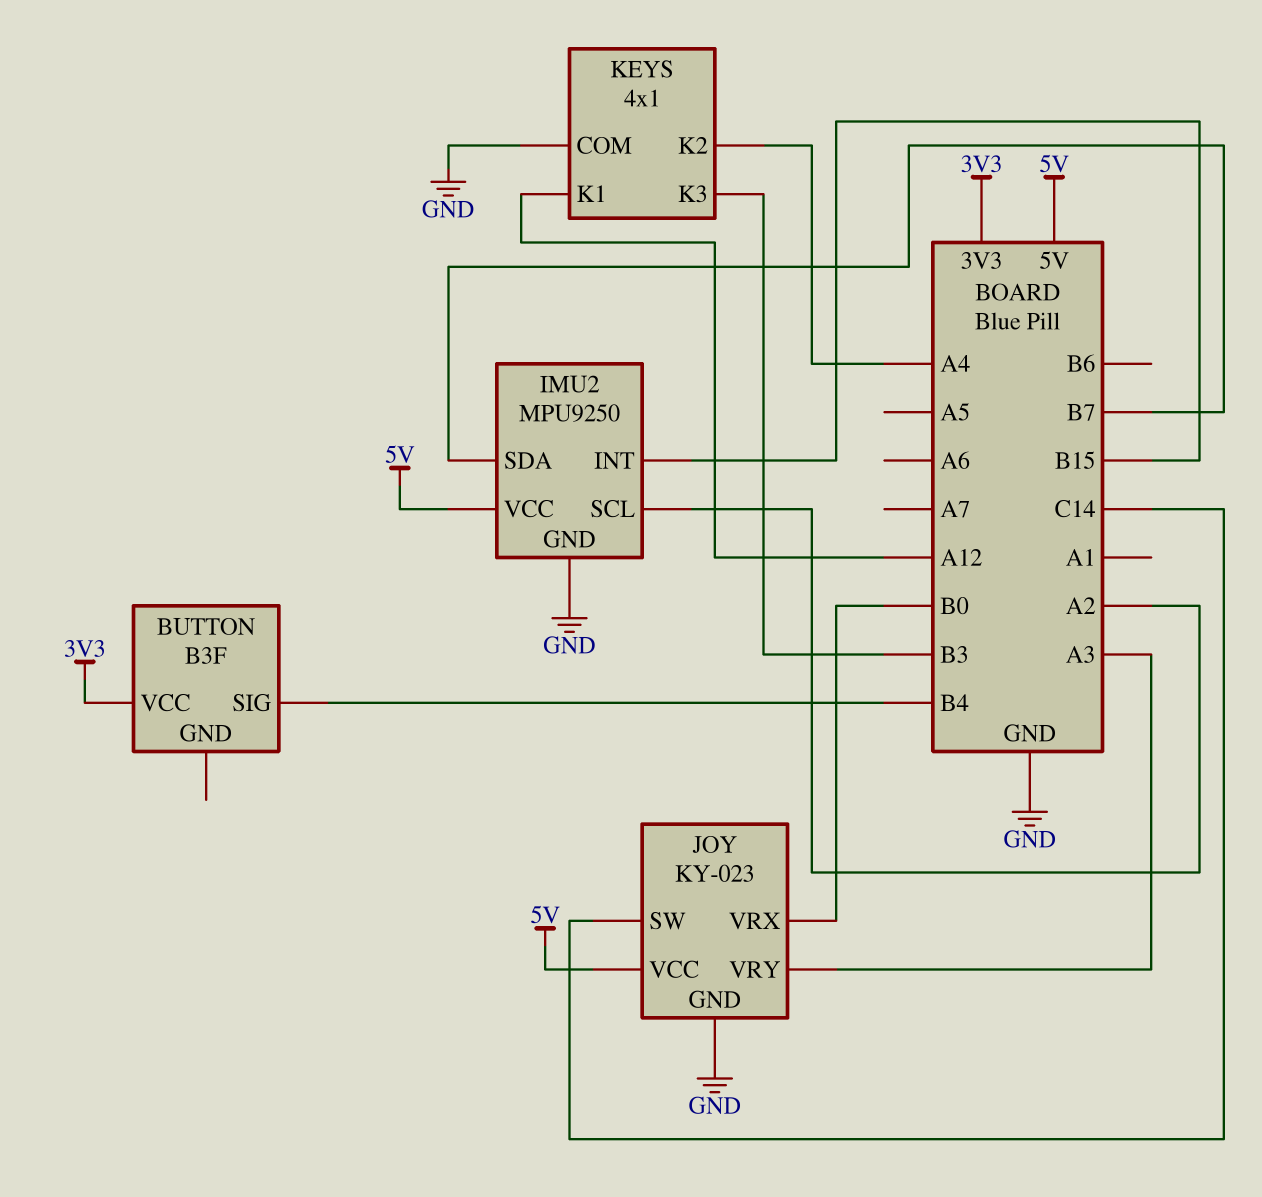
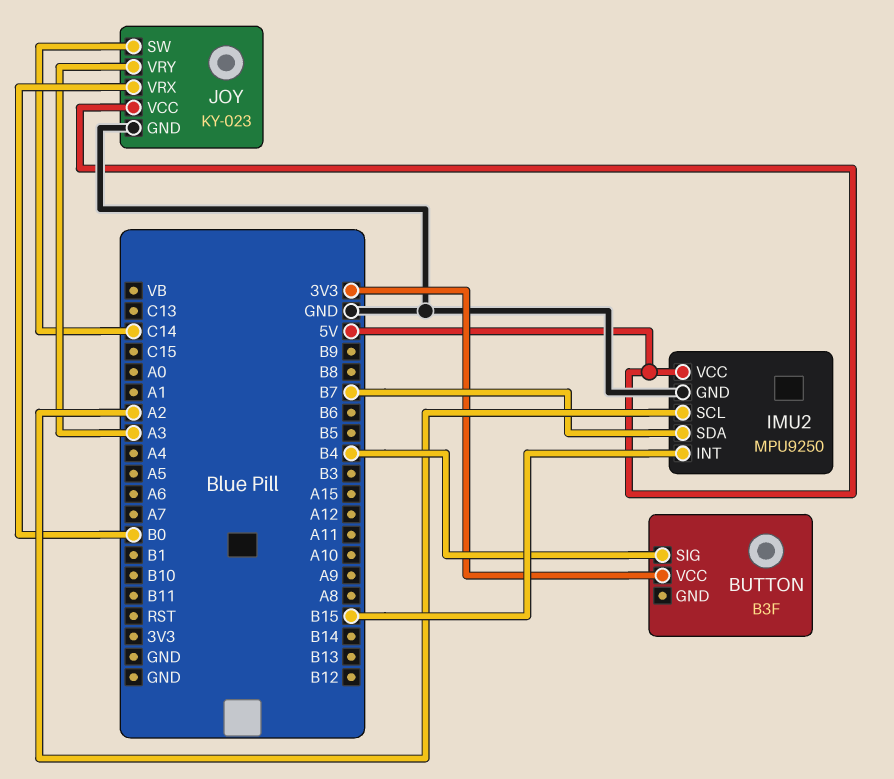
KEYS: 4x1 -> none
KEYS pin COM: GND -> none
KEYS pin K1: A12 -> none
KEYS pin K2: A4 -> none
KEYS pin K3: B3 -> none

